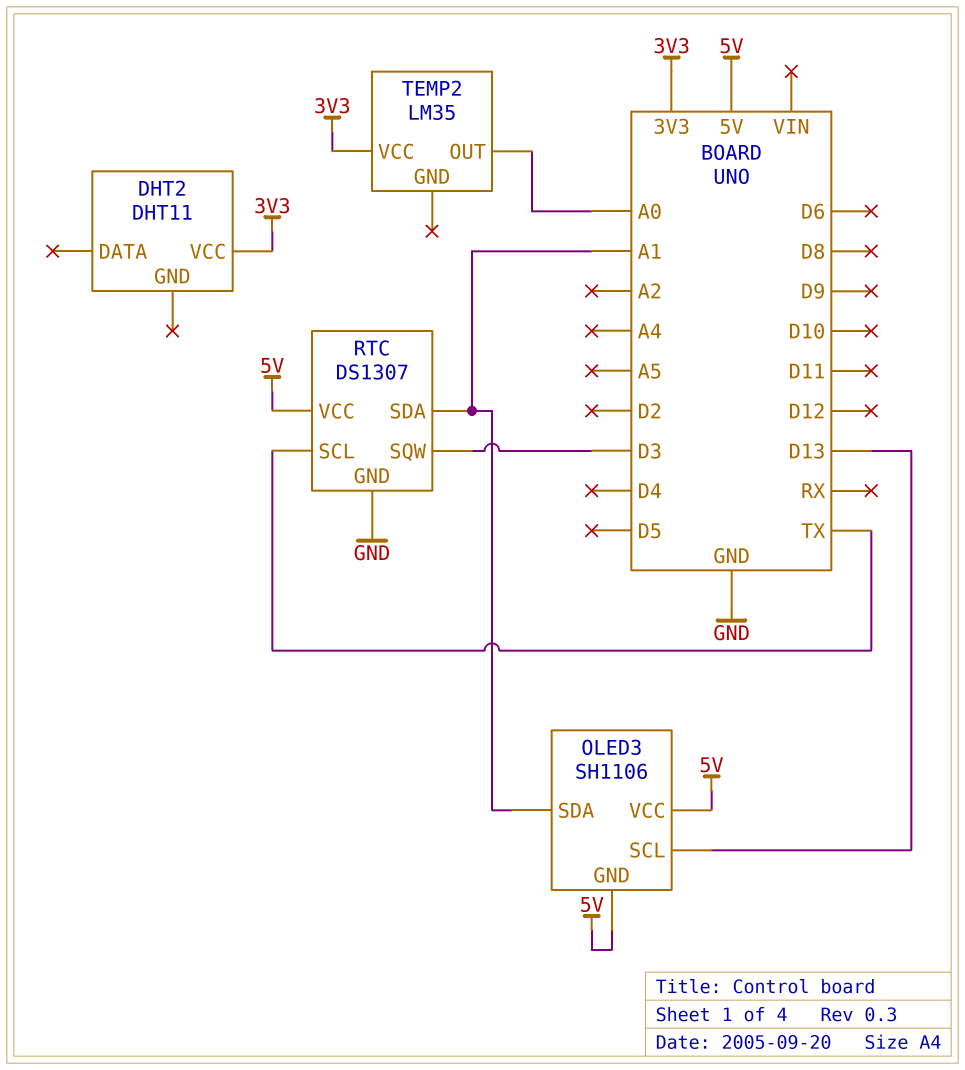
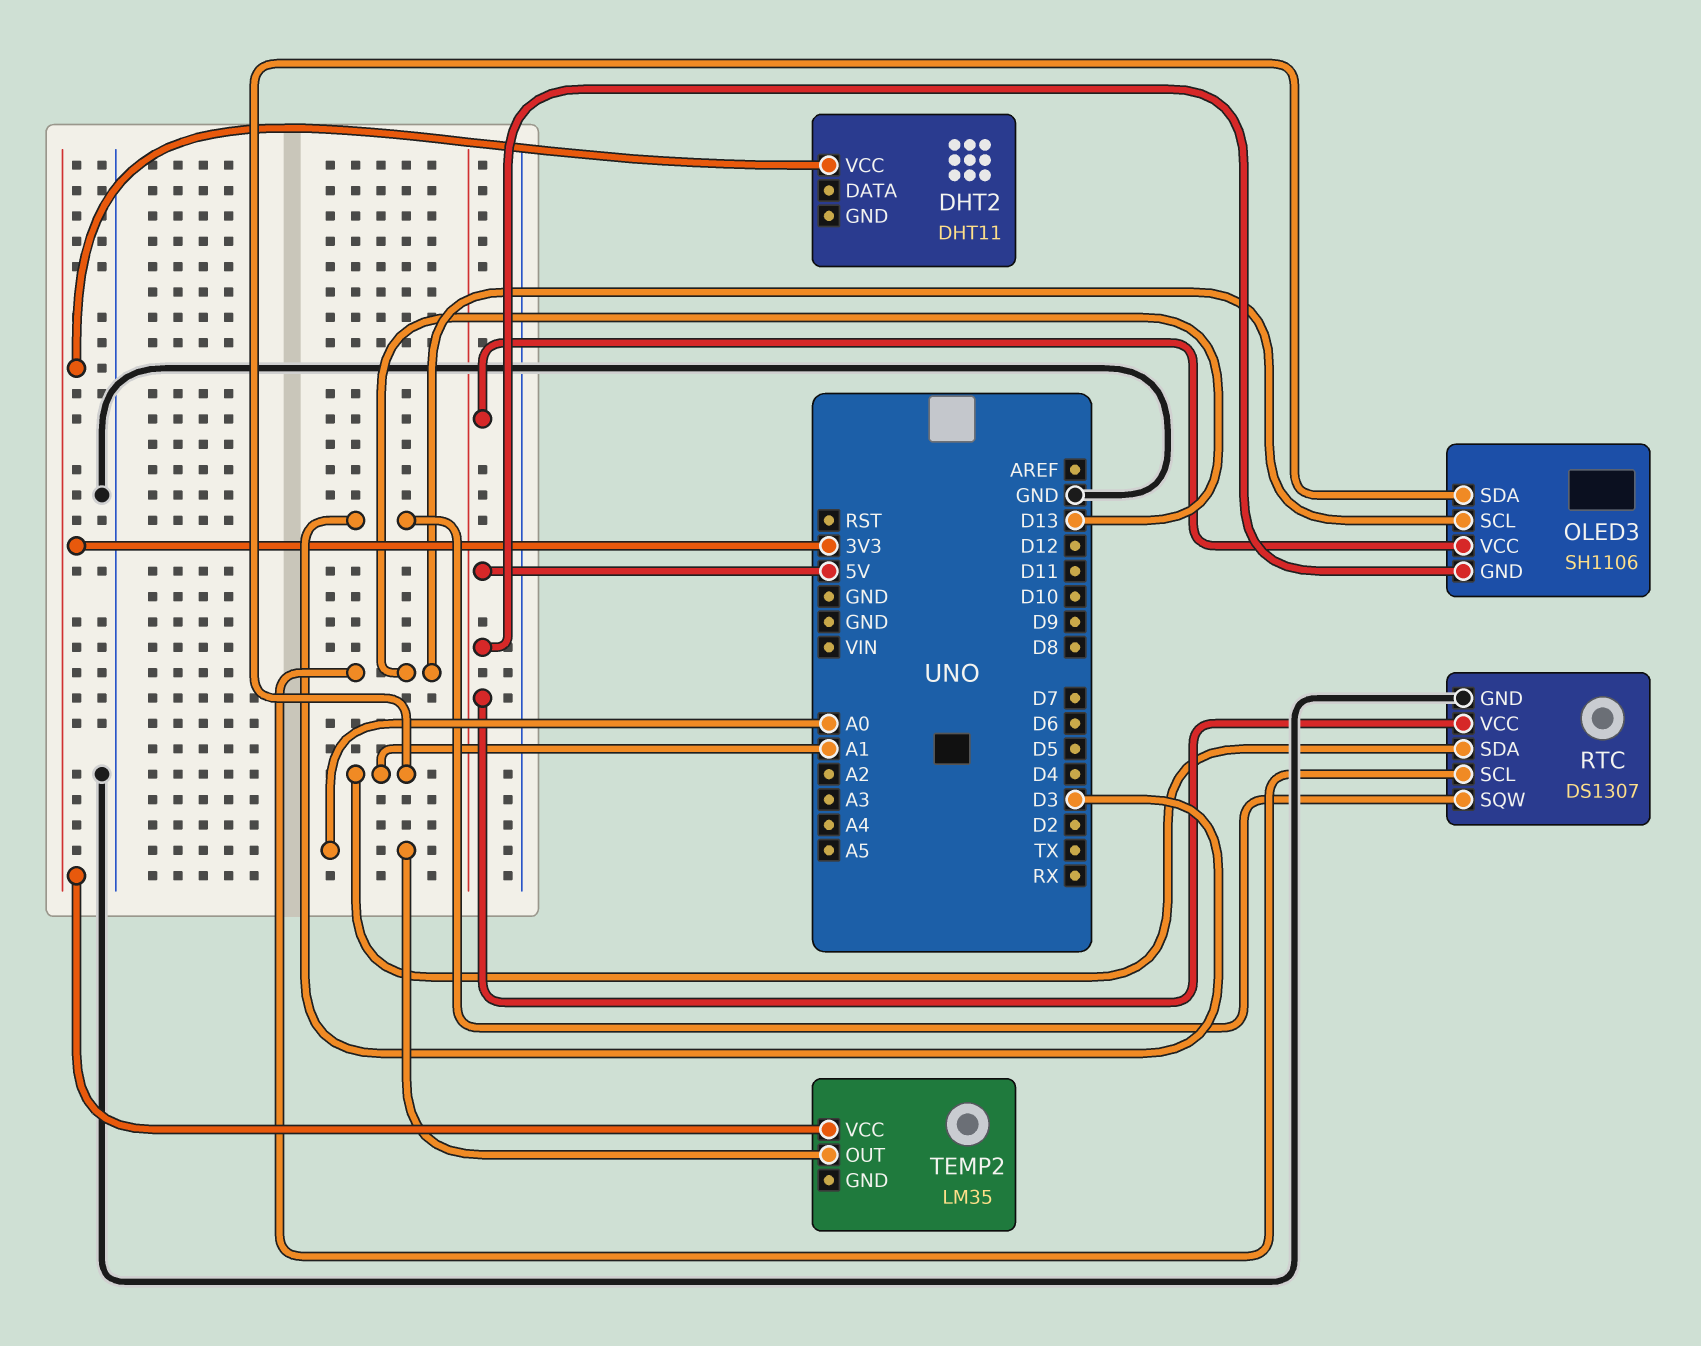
RTC pin SCL: TX -> D13

